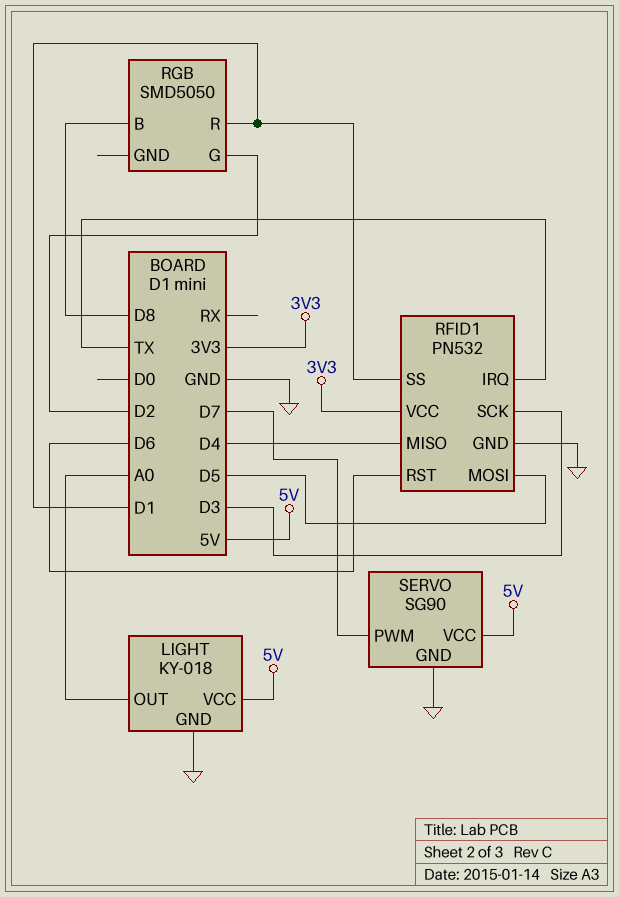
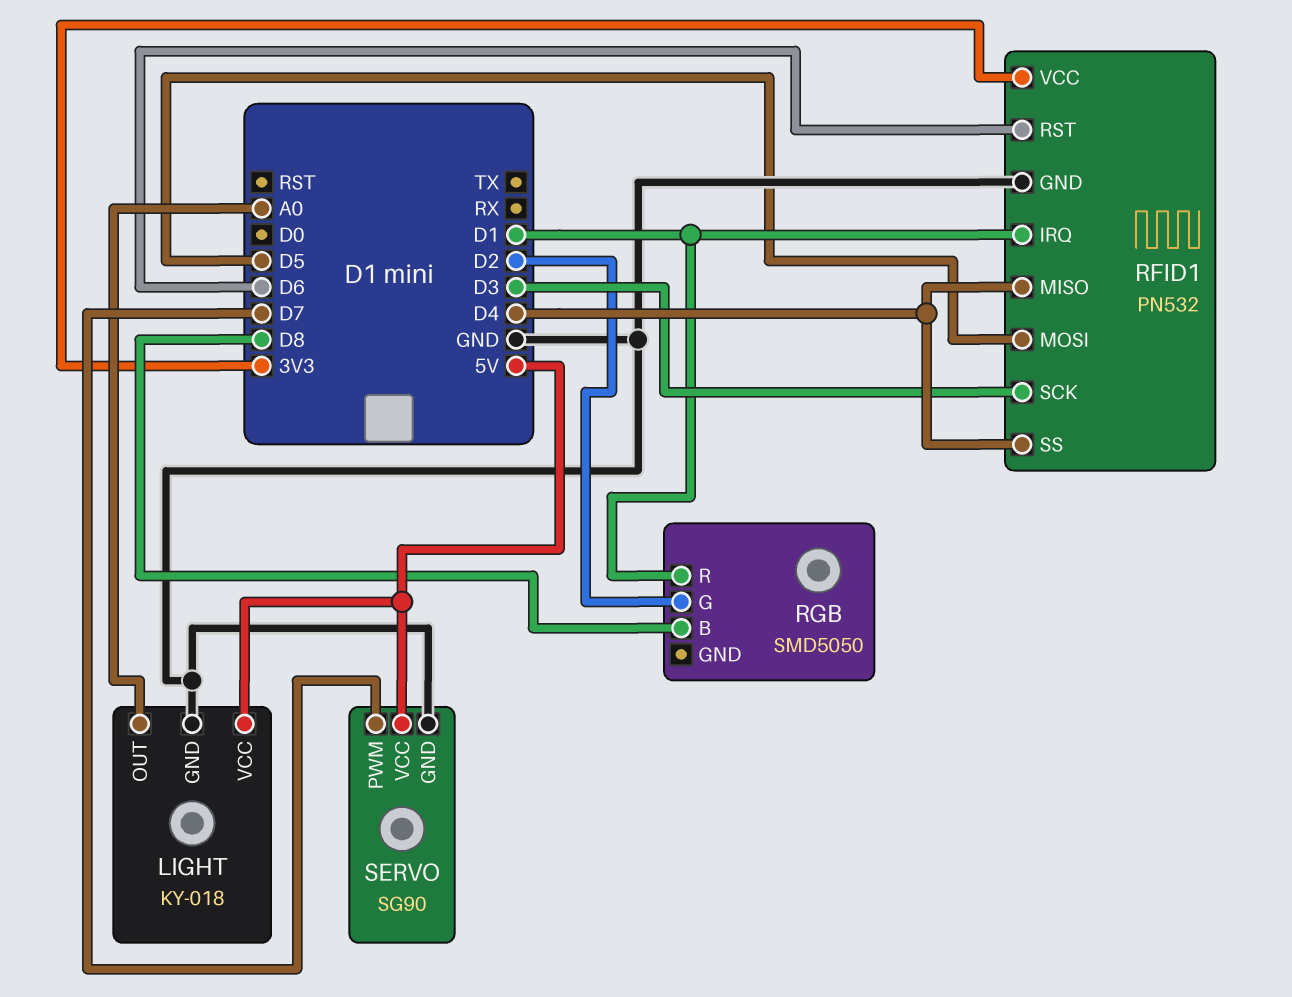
RFID1 pin IRQ: TX -> D1
RFID1 pin SS: D1 -> D4

